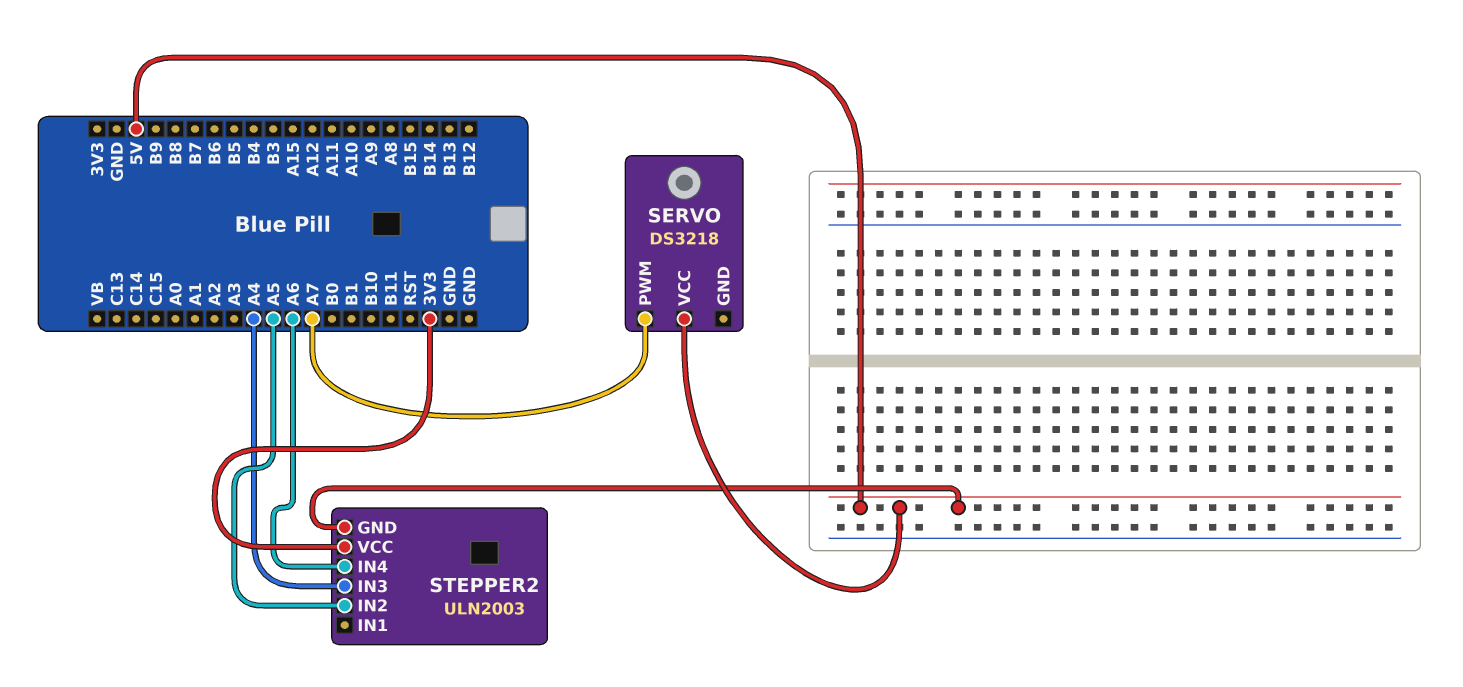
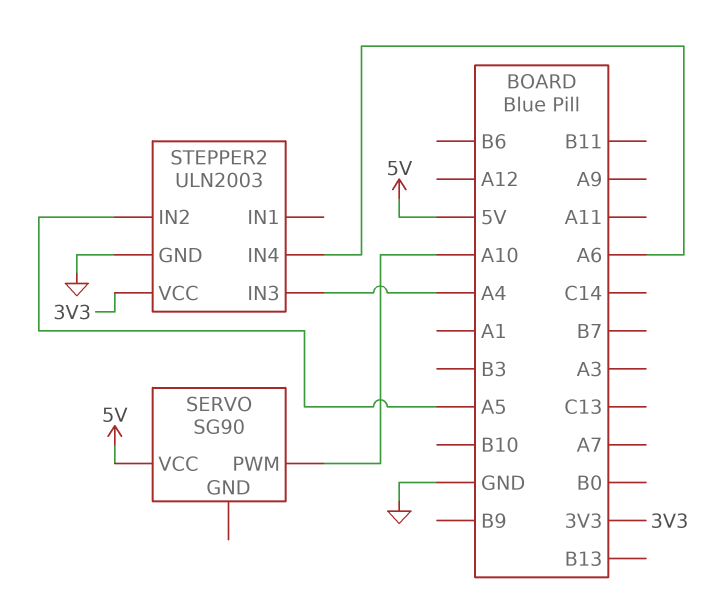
SERVO: DS3218 -> SG90
SERVO pin PWM: A7 -> A10
STEPPER2 pin GND: 5V -> GND

